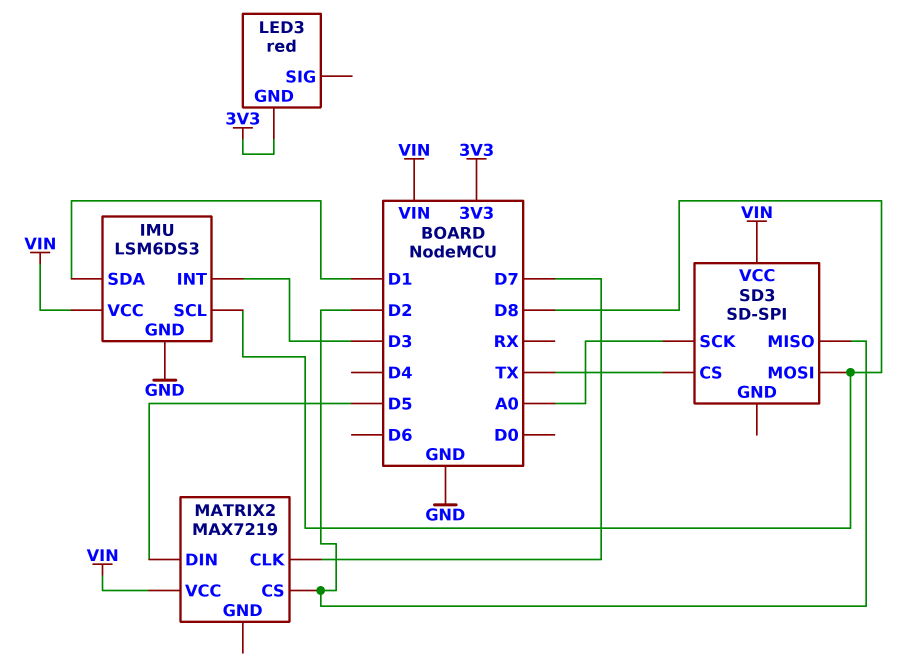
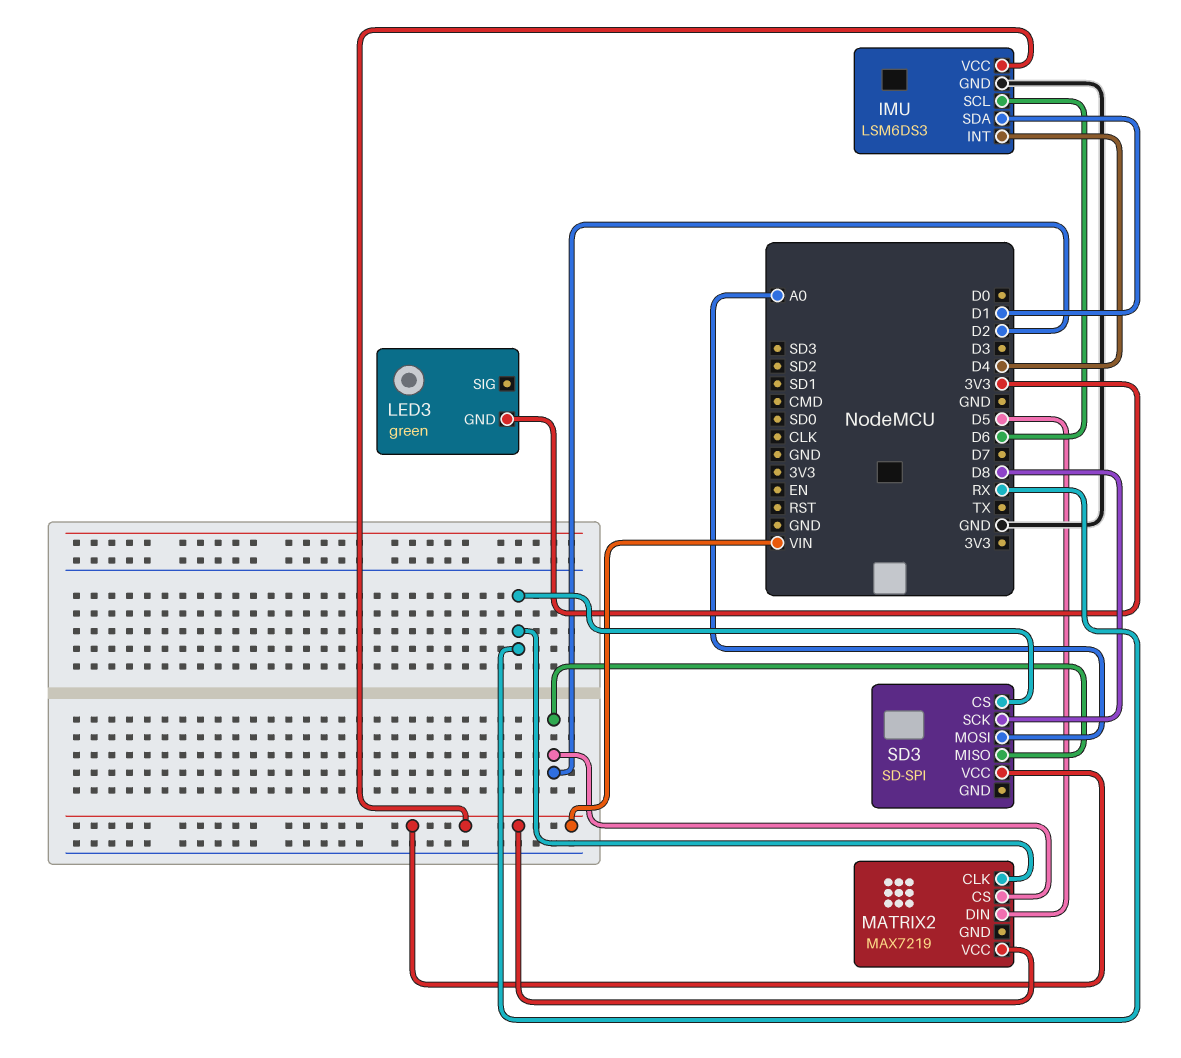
IMU pin INT: D3 -> D4
IMU pin SCL: D8 -> D6
LED3: red -> green
MATRIX2 pin CLK: D7 -> RX
SD3 pin CS: TX -> RX
SD3 pin MOSI: D8 -> A0
SD3 pin SCK: A0 -> D8

